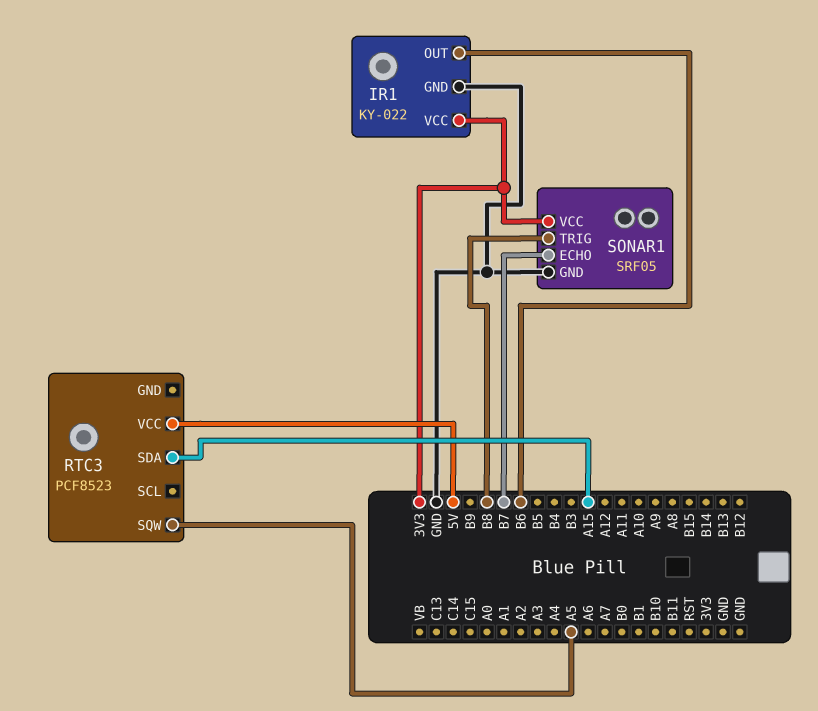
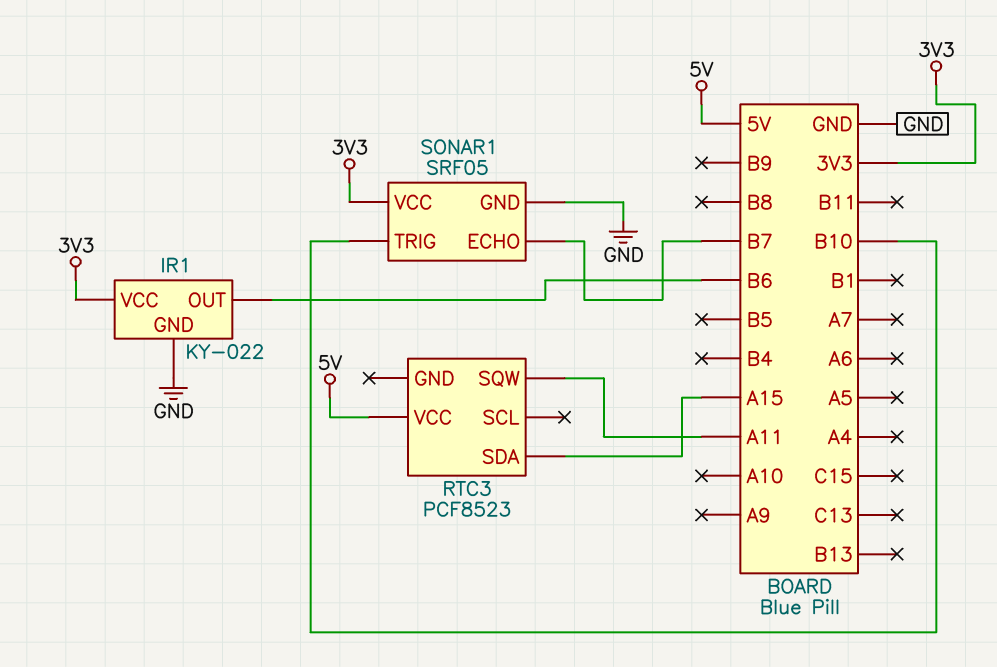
RTC3 pin SQW: A5 -> A11
SONAR1 pin TRIG: B8 -> B10

